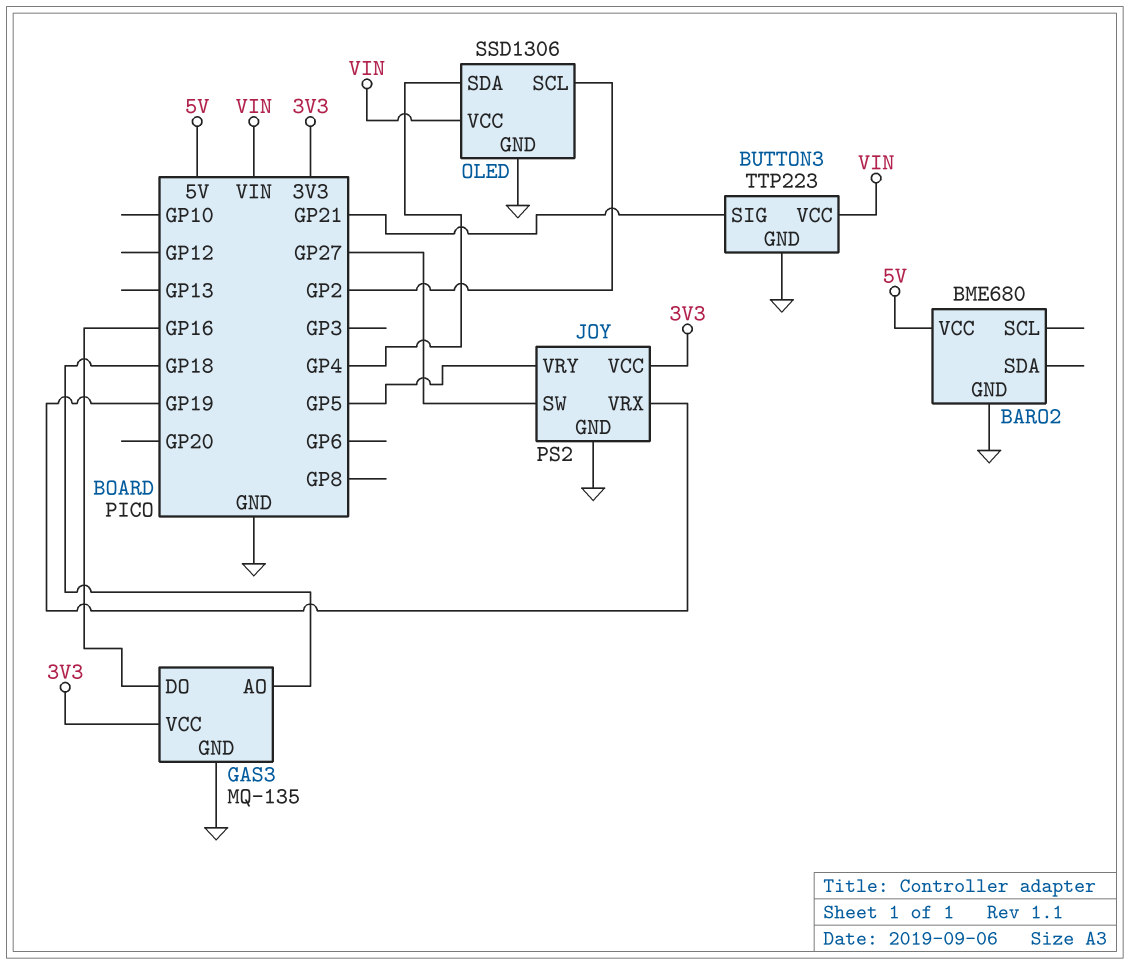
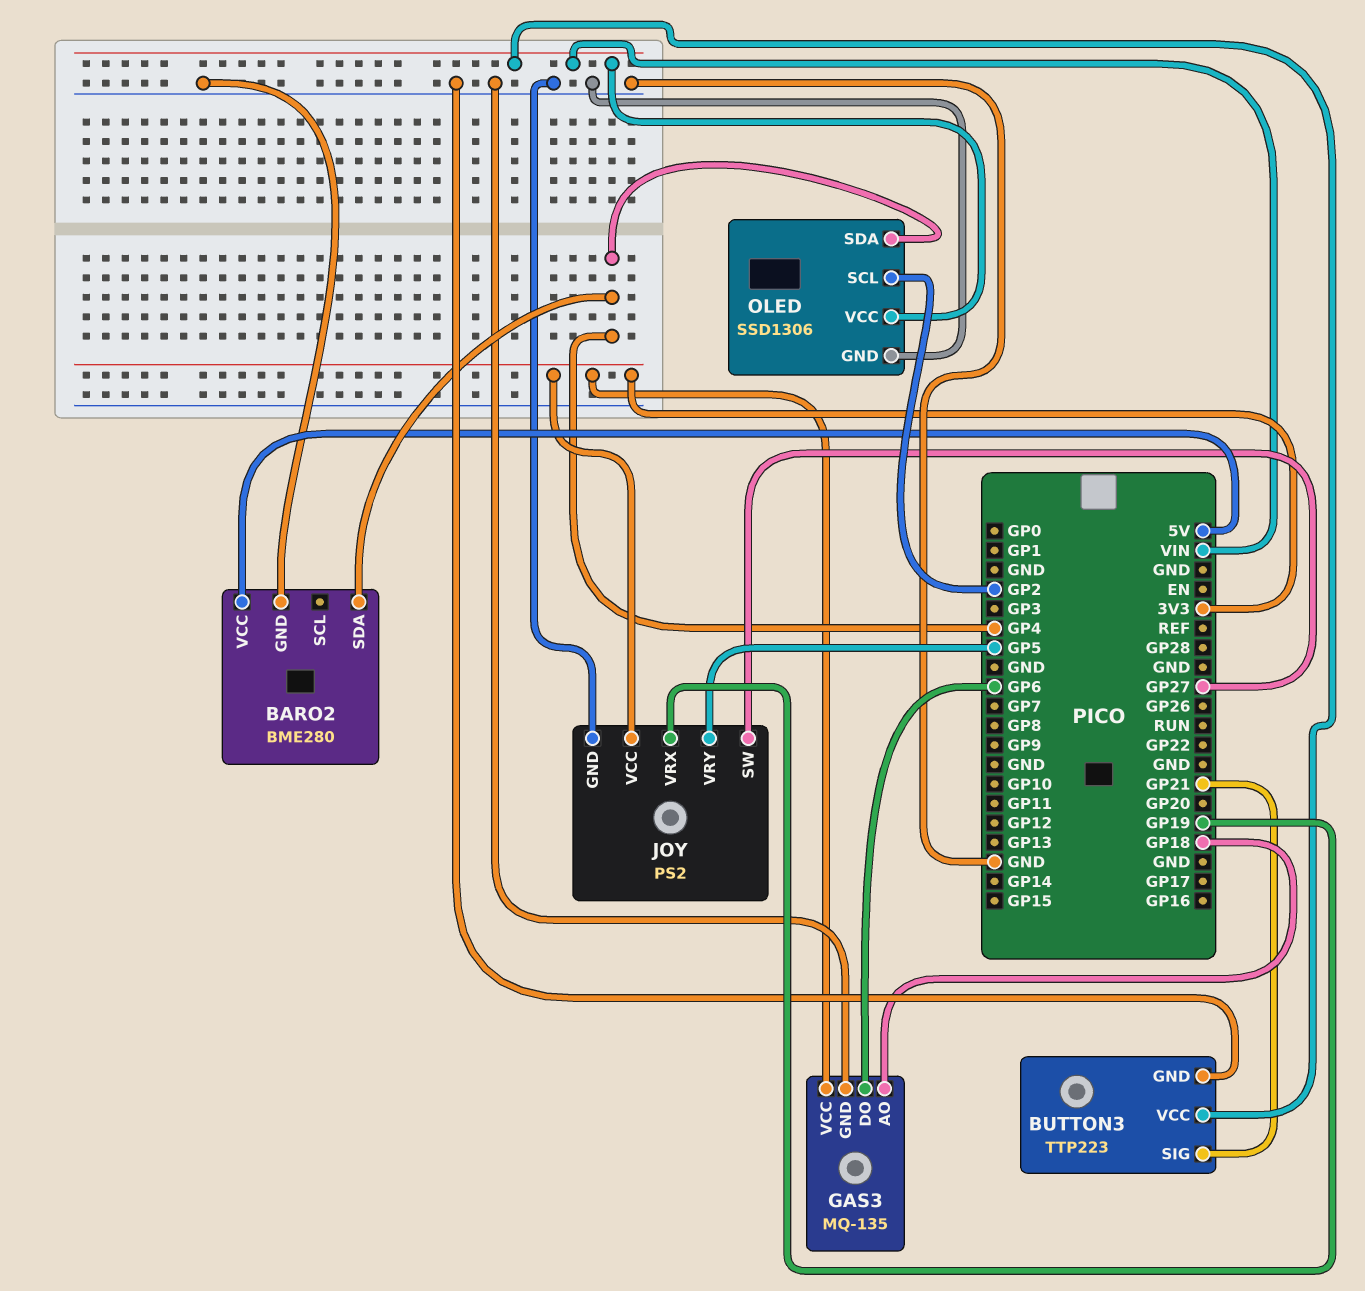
BARO2: BME680 -> BME280
BARO2 pin SDA: none -> GP4
GAS3 pin DO: GP16 -> GP6

